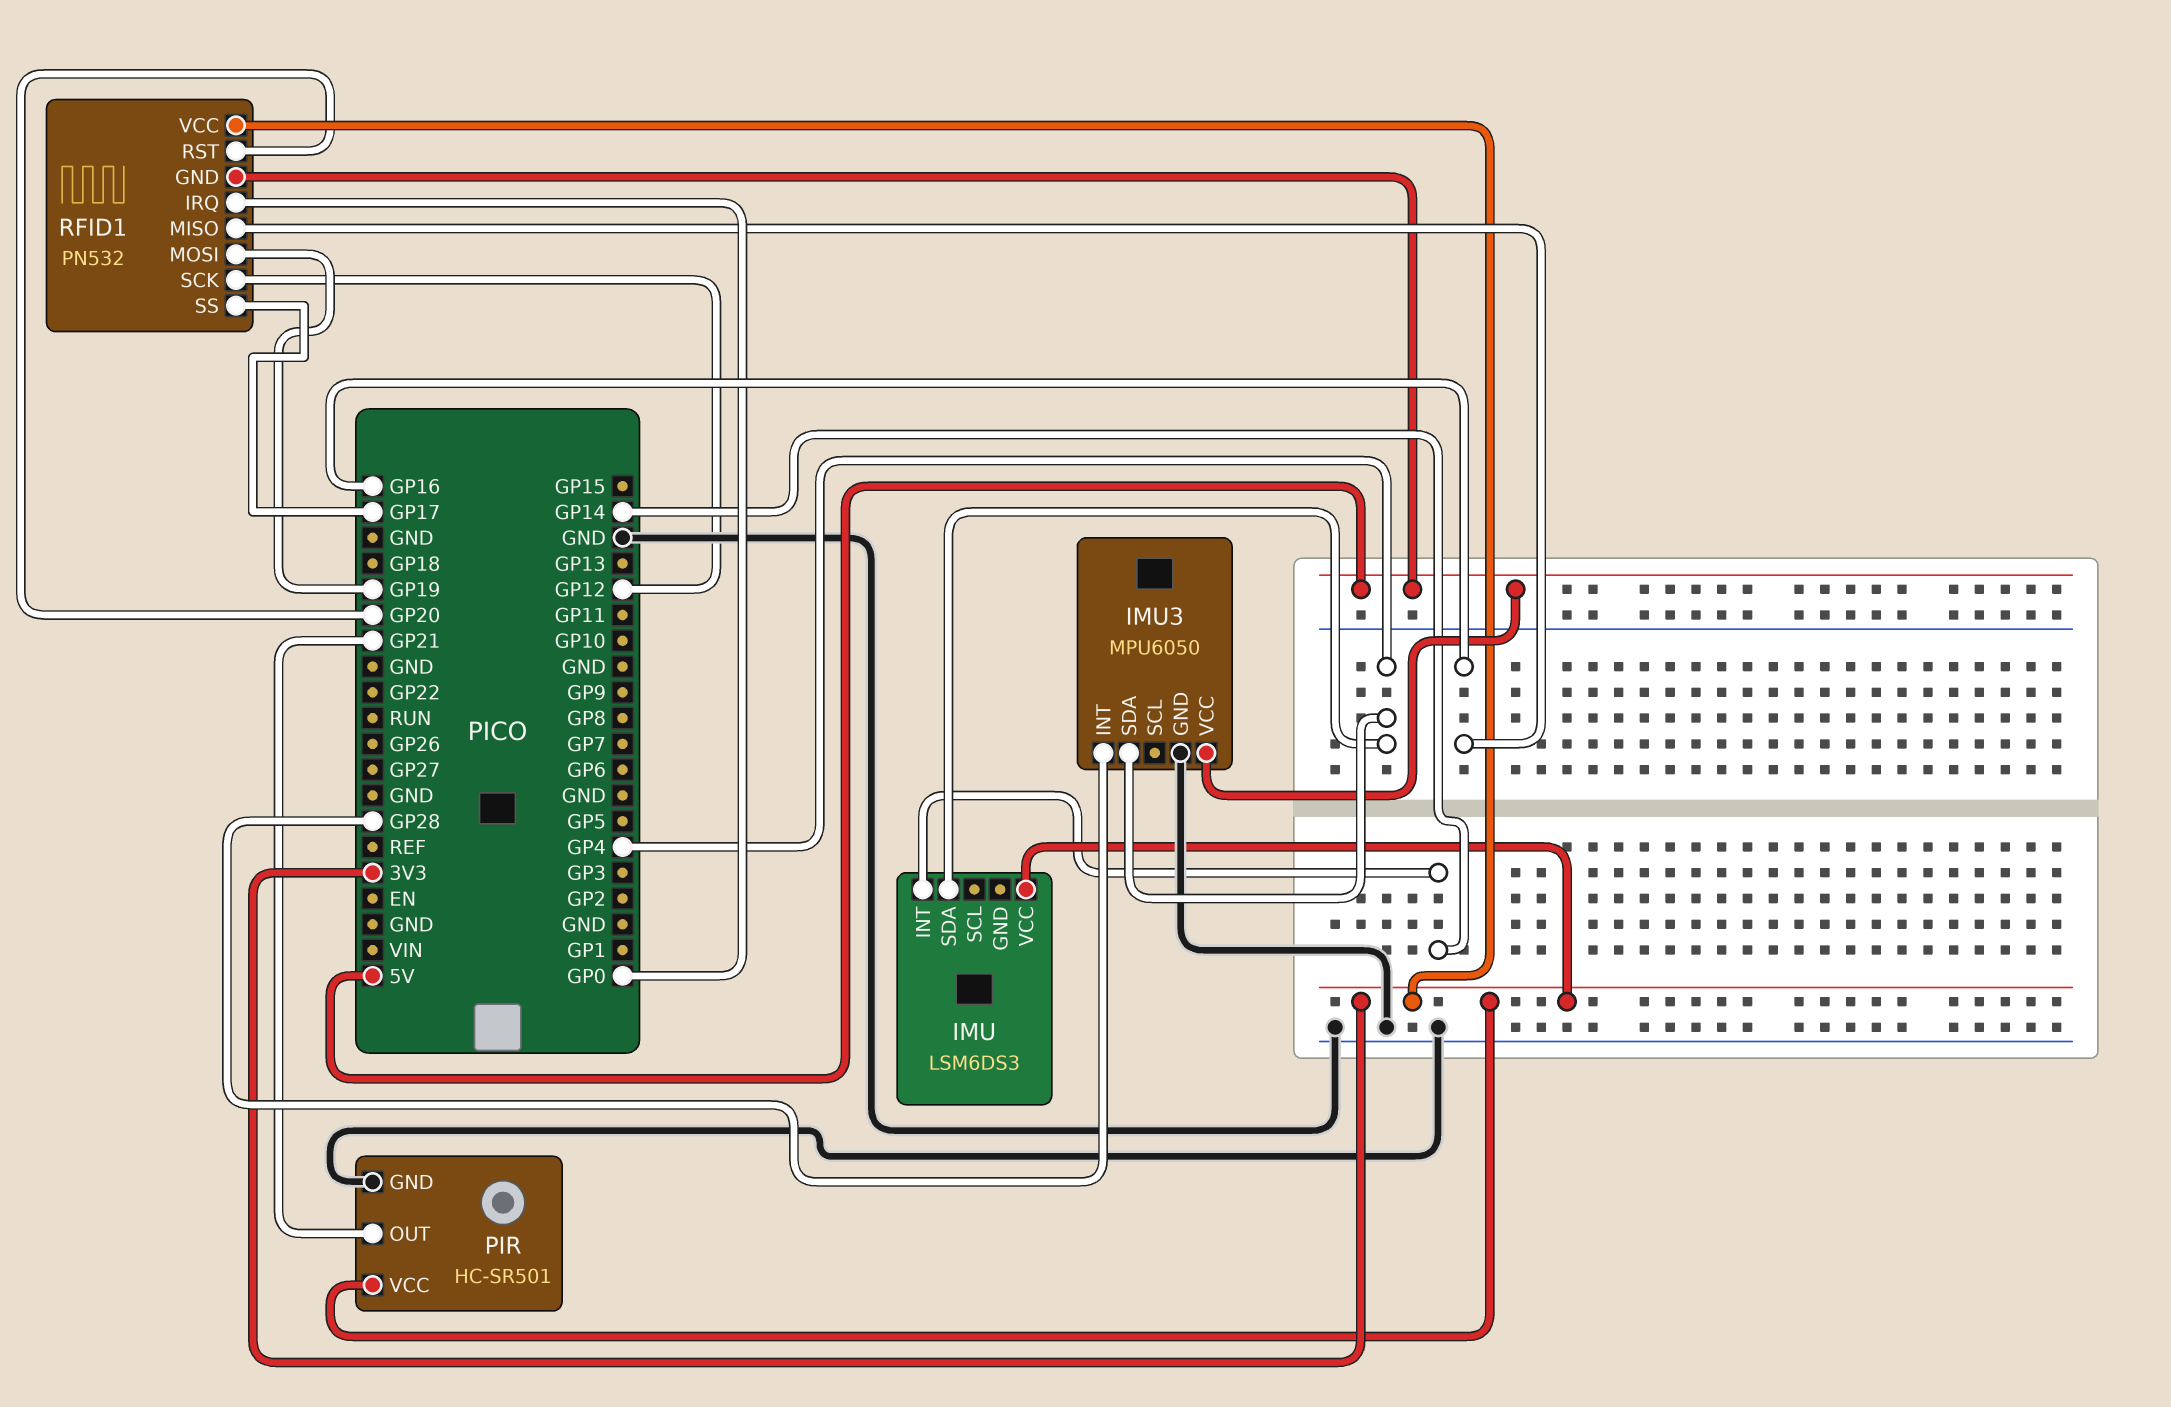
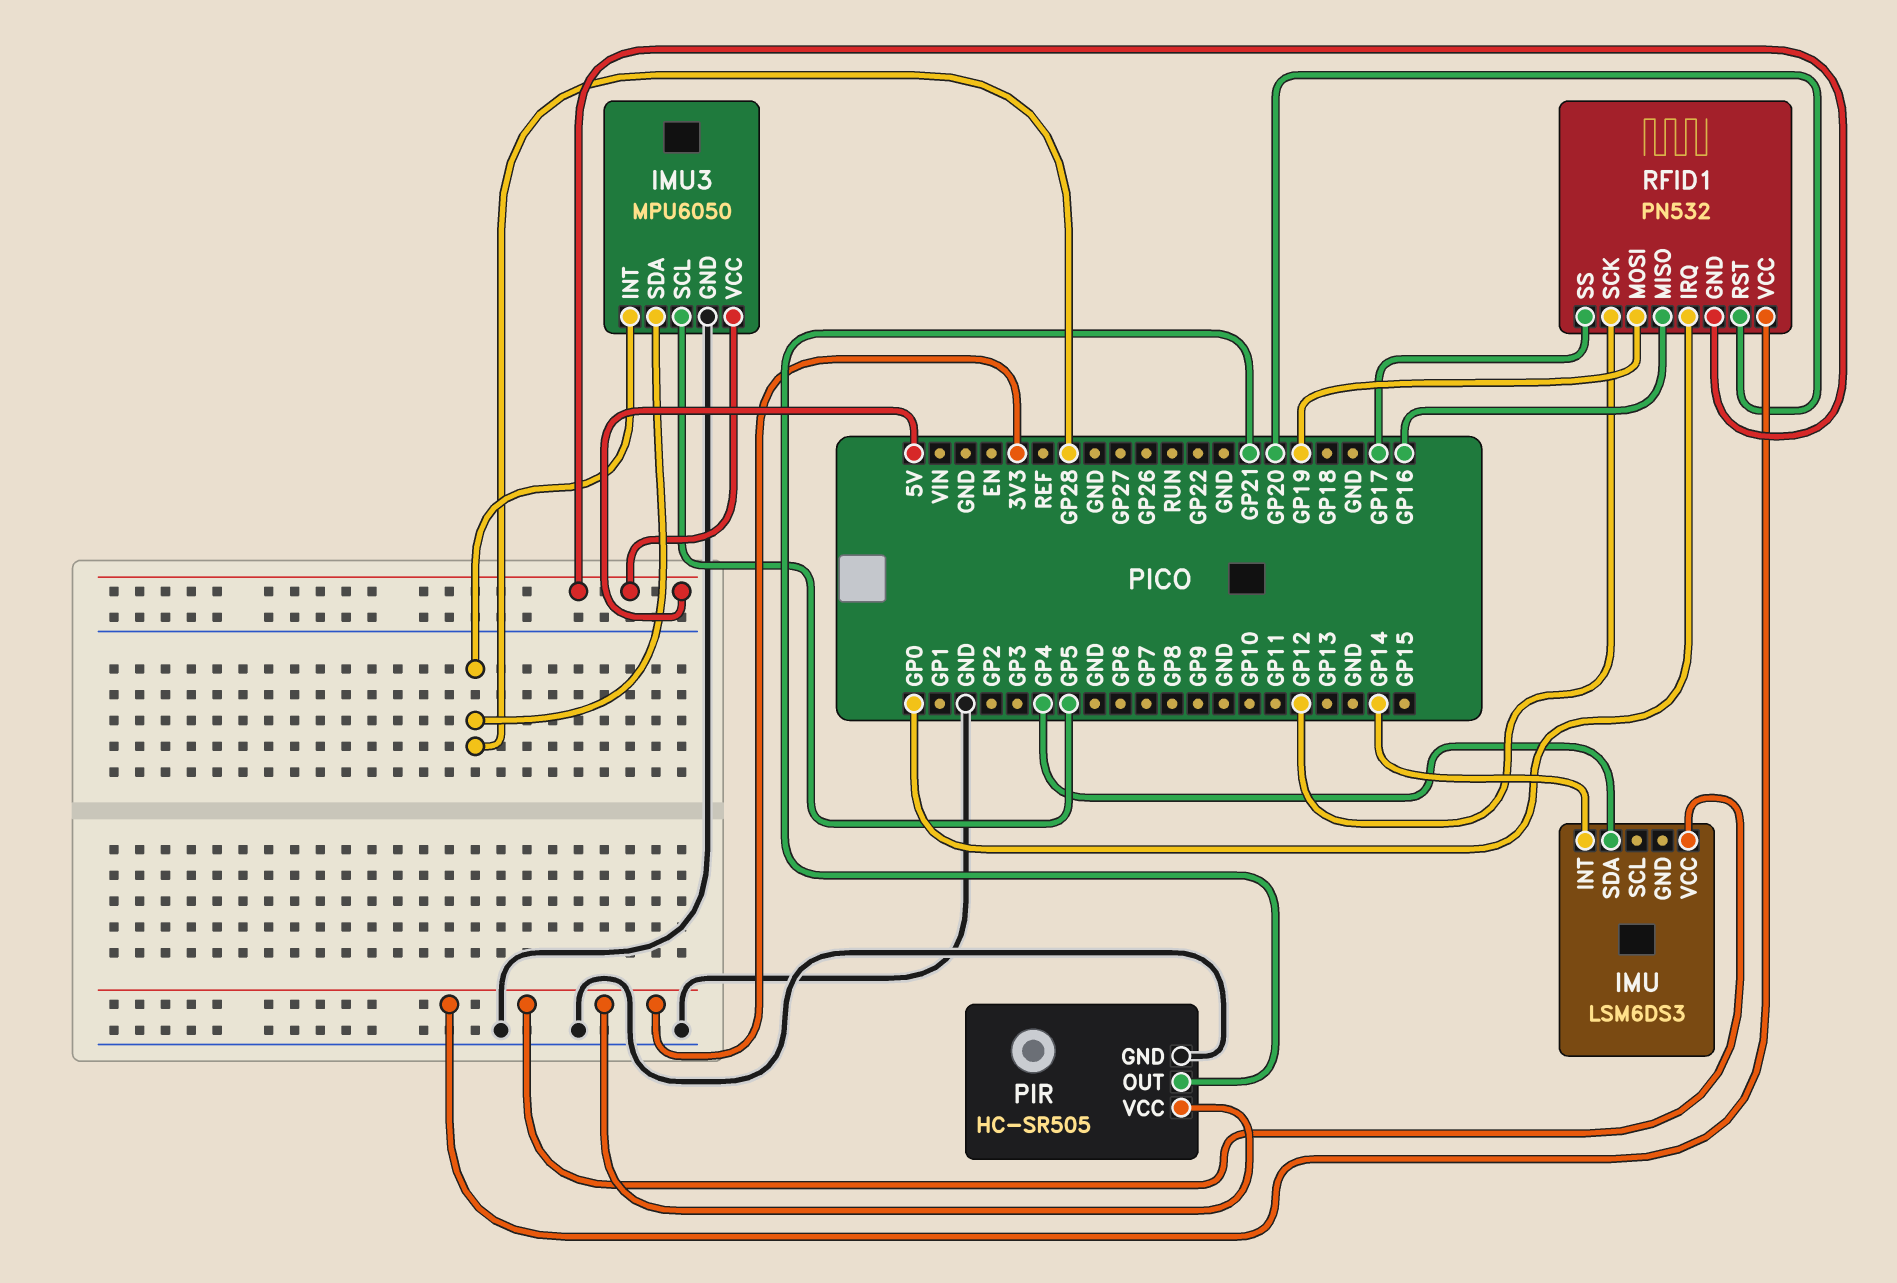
IMU3 pin SCL: none -> GP5
IMU3 pin SDA: GP4 -> GP28
PIR: HC-SR501 -> HC-SR505

